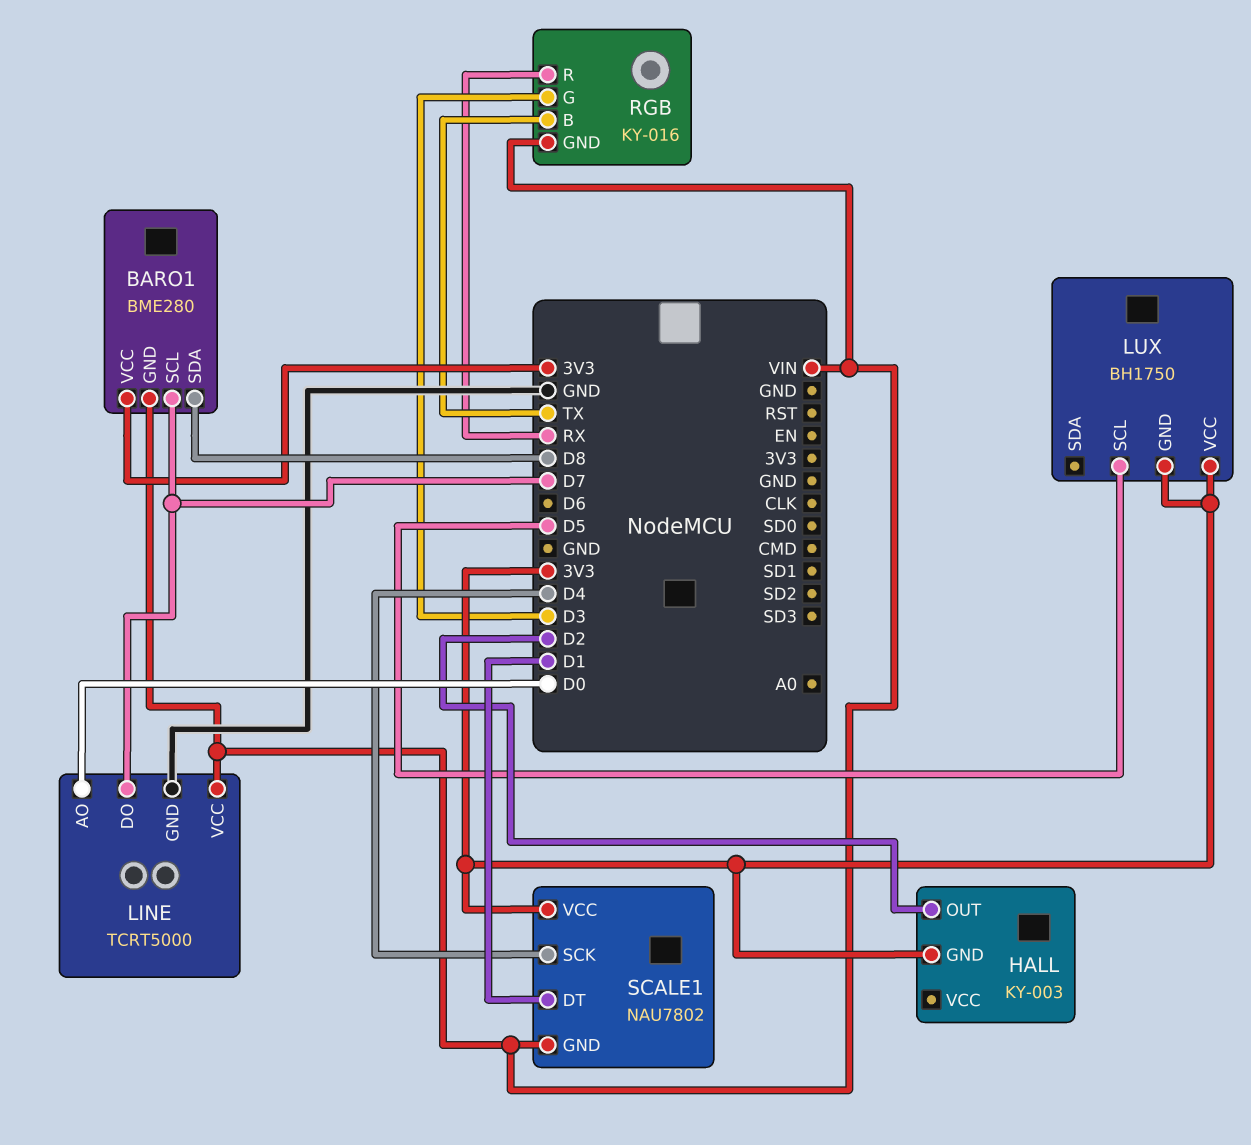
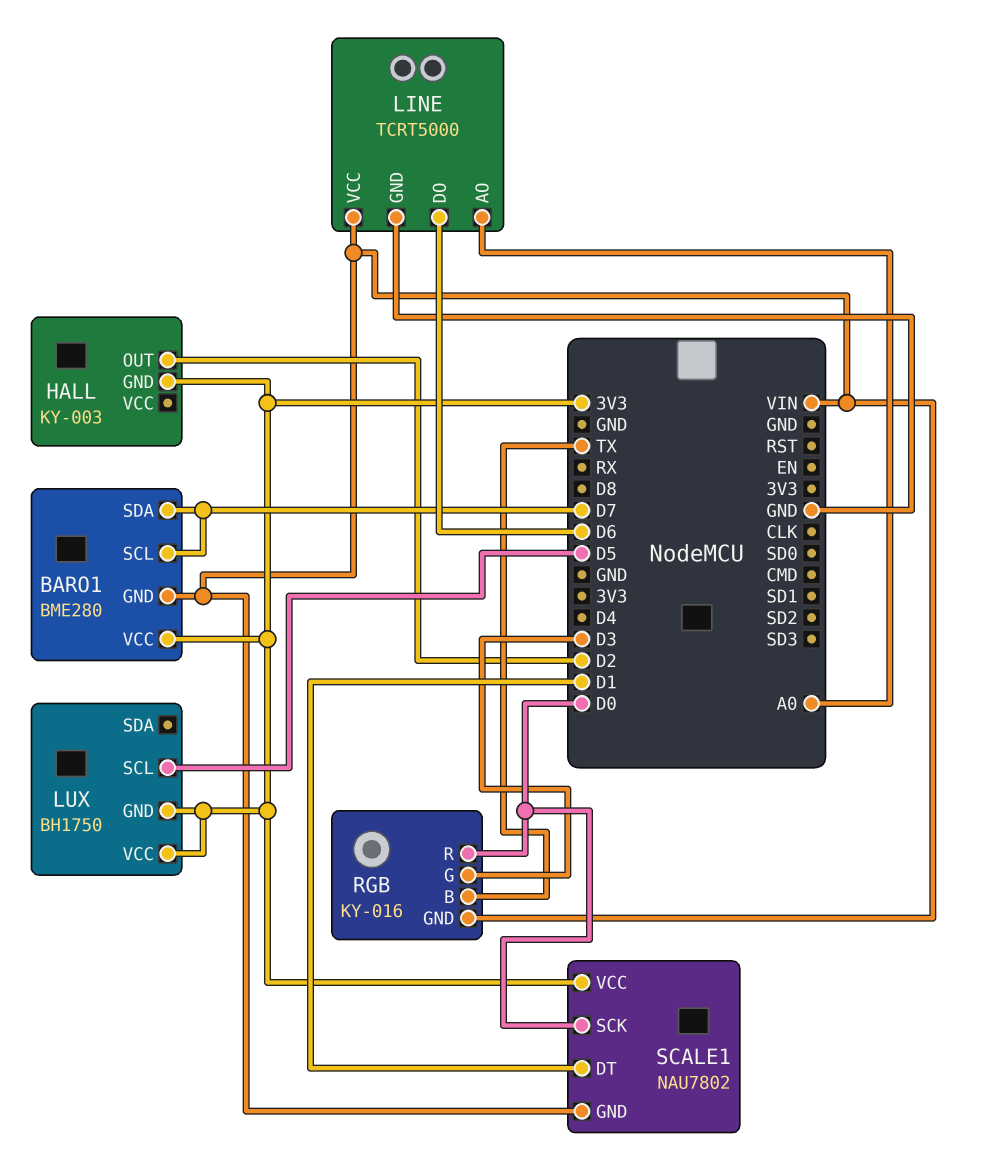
BARO1 pin SDA: D8 -> D7
LINE pin AO: D0 -> A0
LINE pin DO: D7 -> D6
RGB pin R: RX -> D0
SCALE1 pin SCK: D4 -> D0

